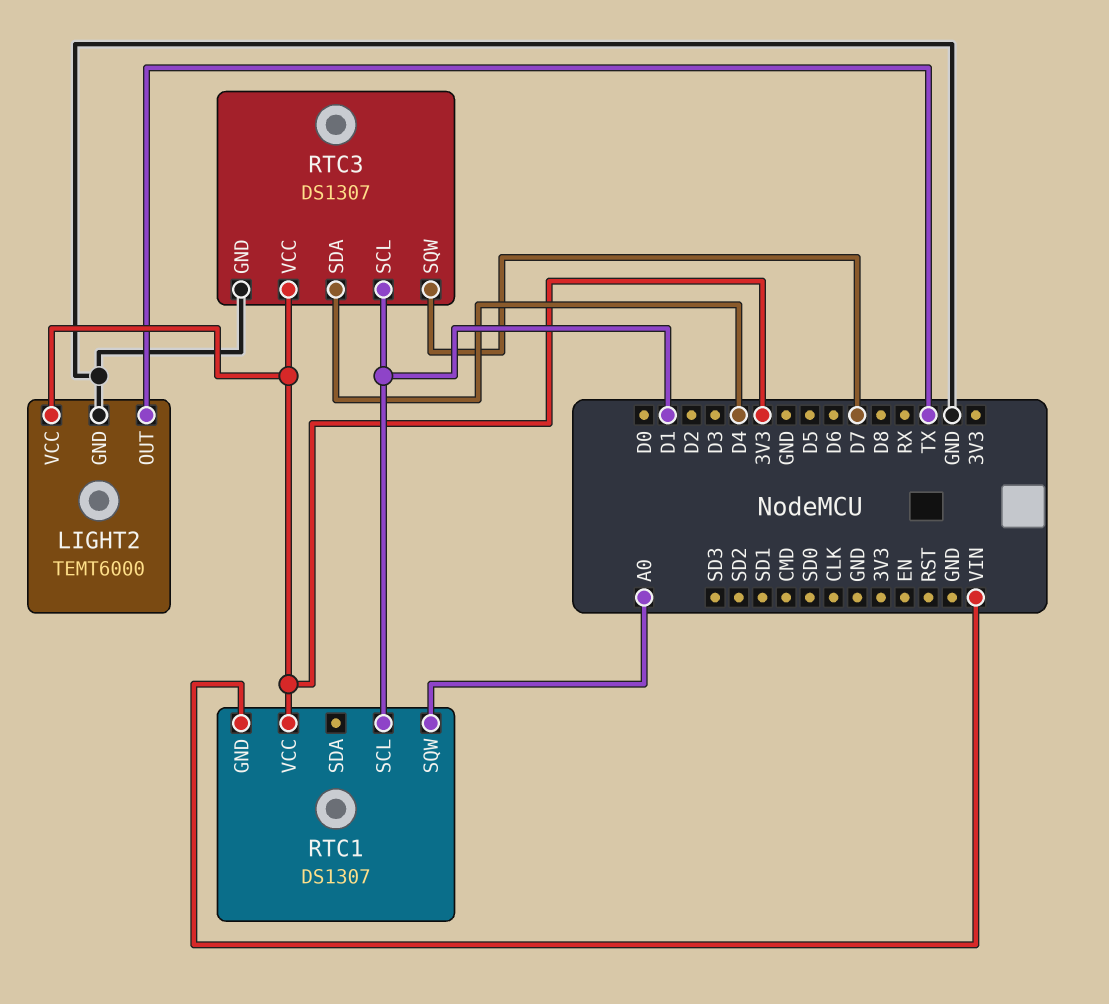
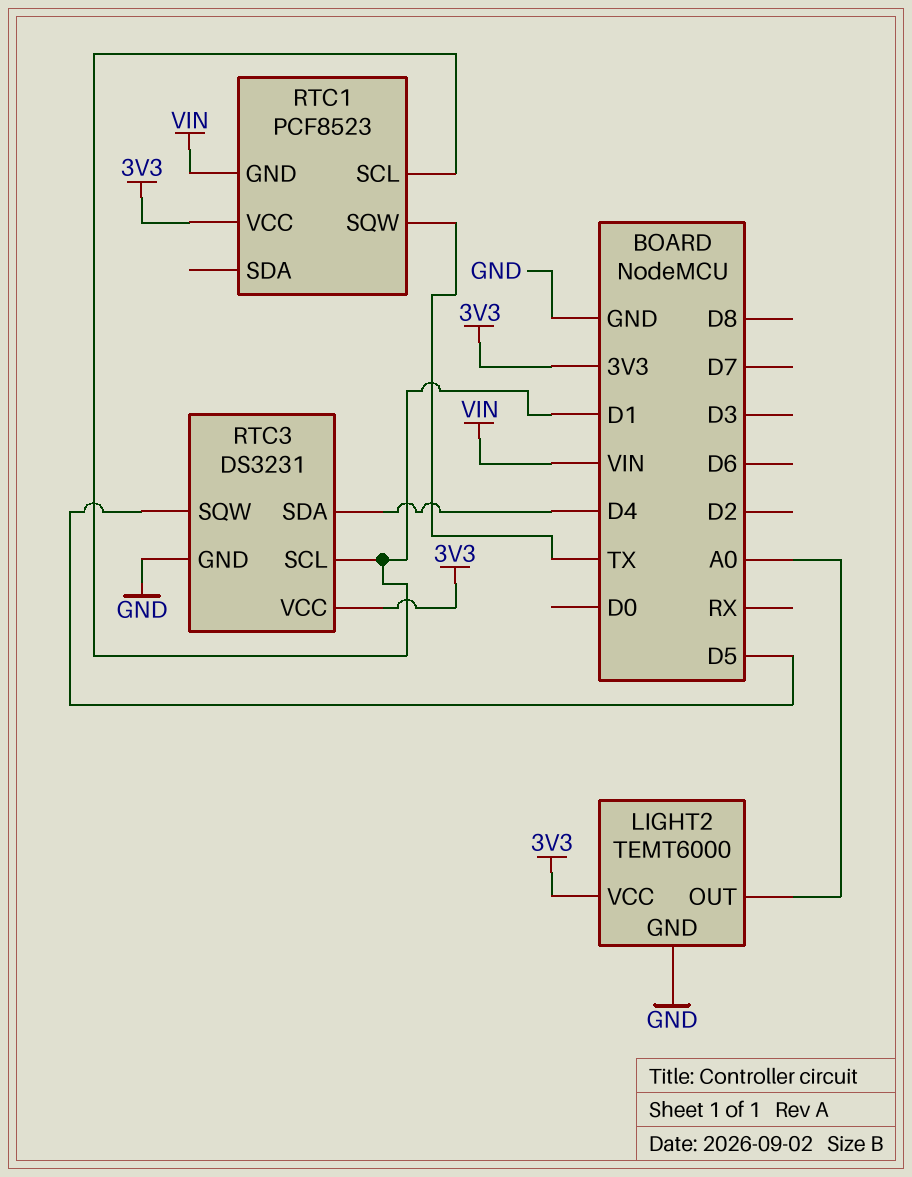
LIGHT2 pin OUT: TX -> A0
RTC1: DS1307 -> PCF8523
RTC1 pin SQW: A0 -> TX
RTC3: DS1307 -> DS3231
RTC3 pin SQW: D7 -> D5

